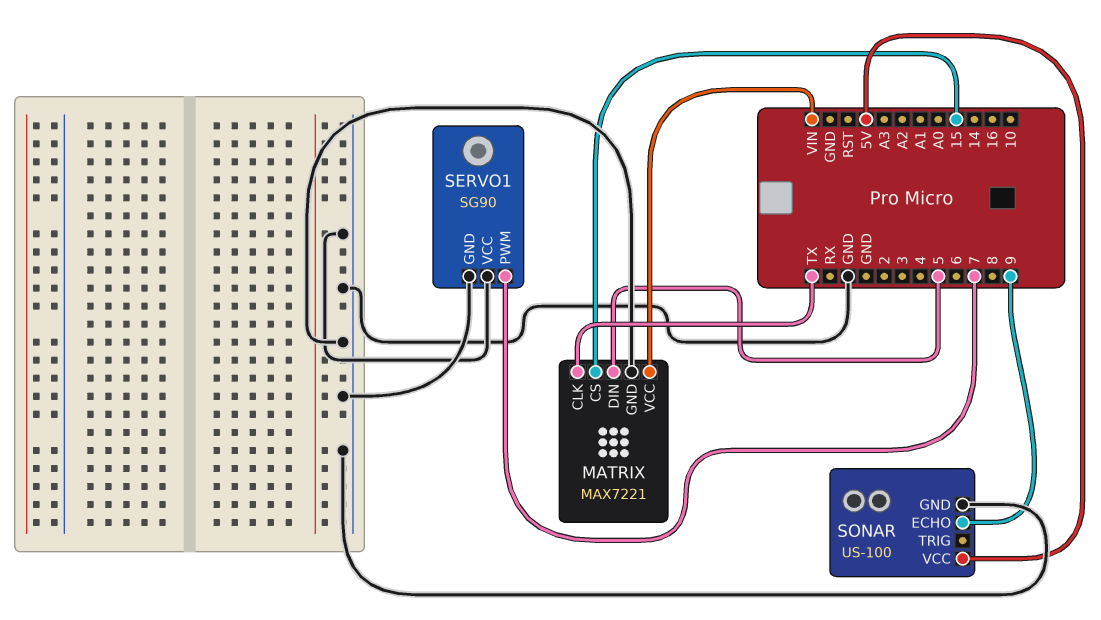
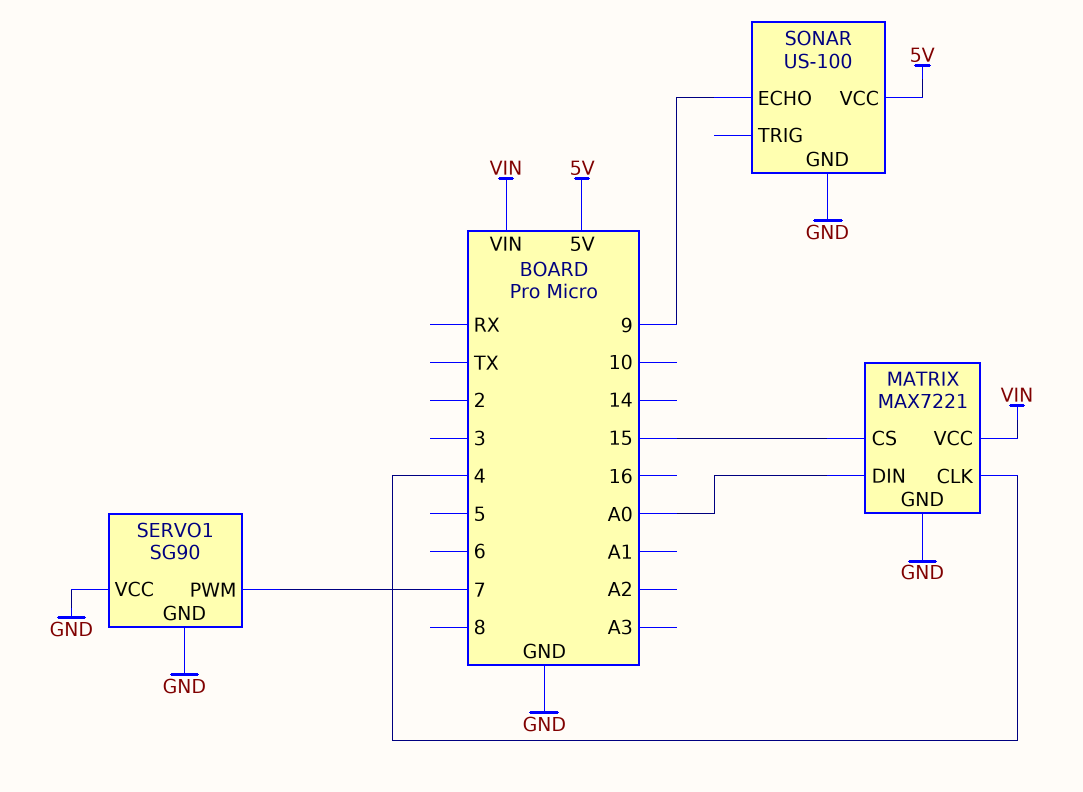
MATRIX pin CLK: TX -> 4
MATRIX pin DIN: 5 -> A0

